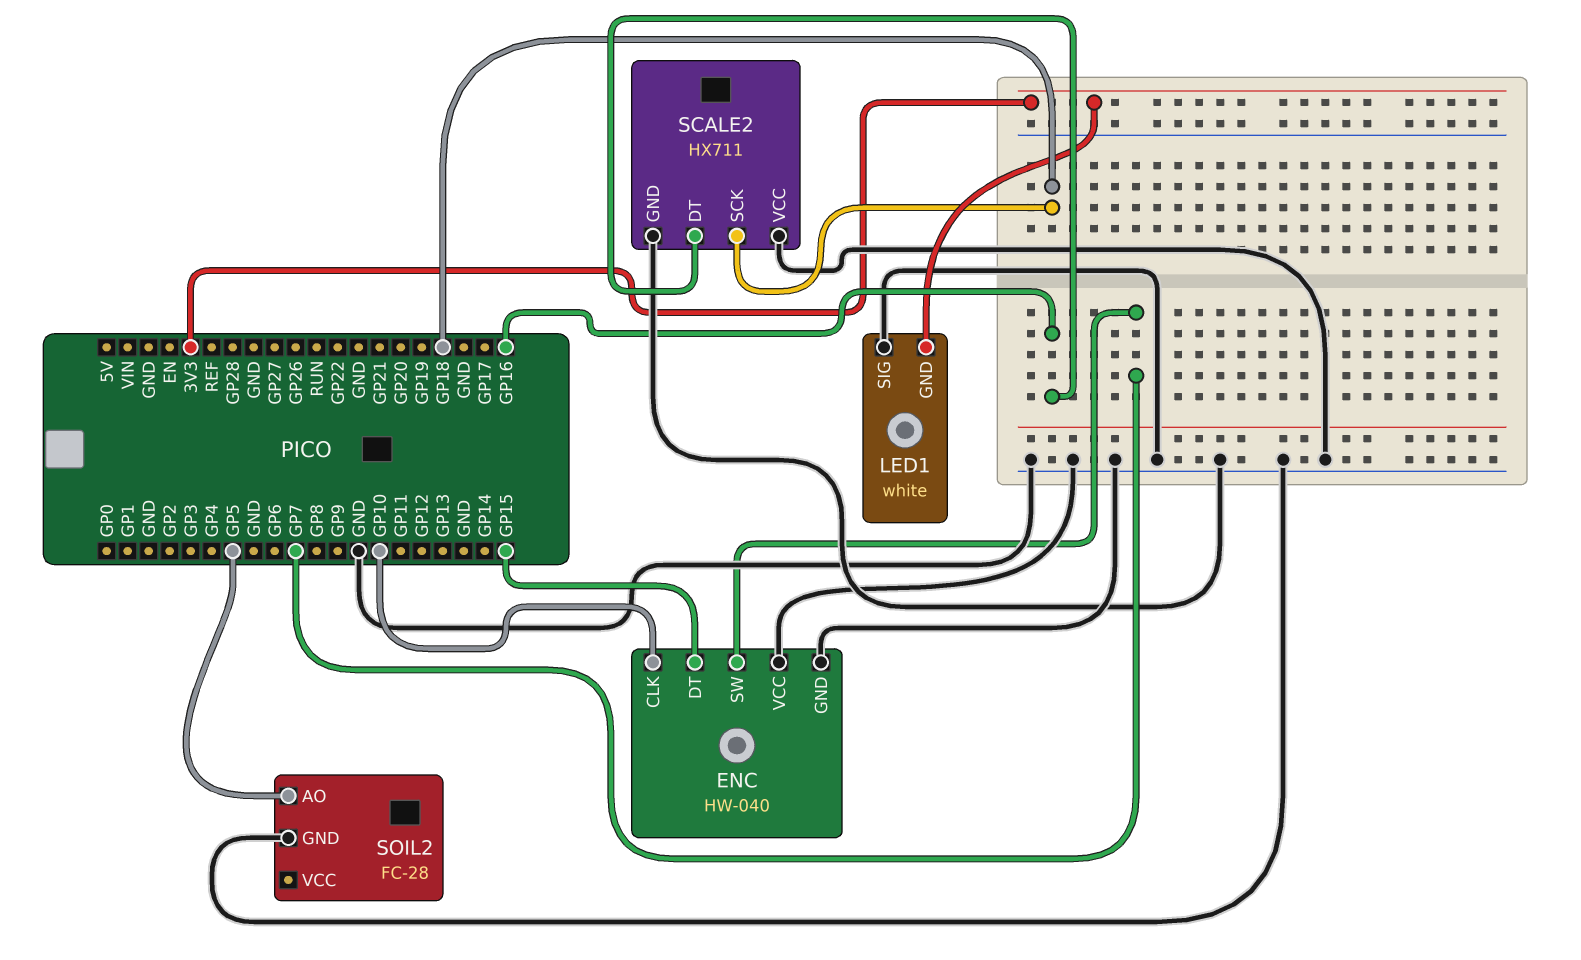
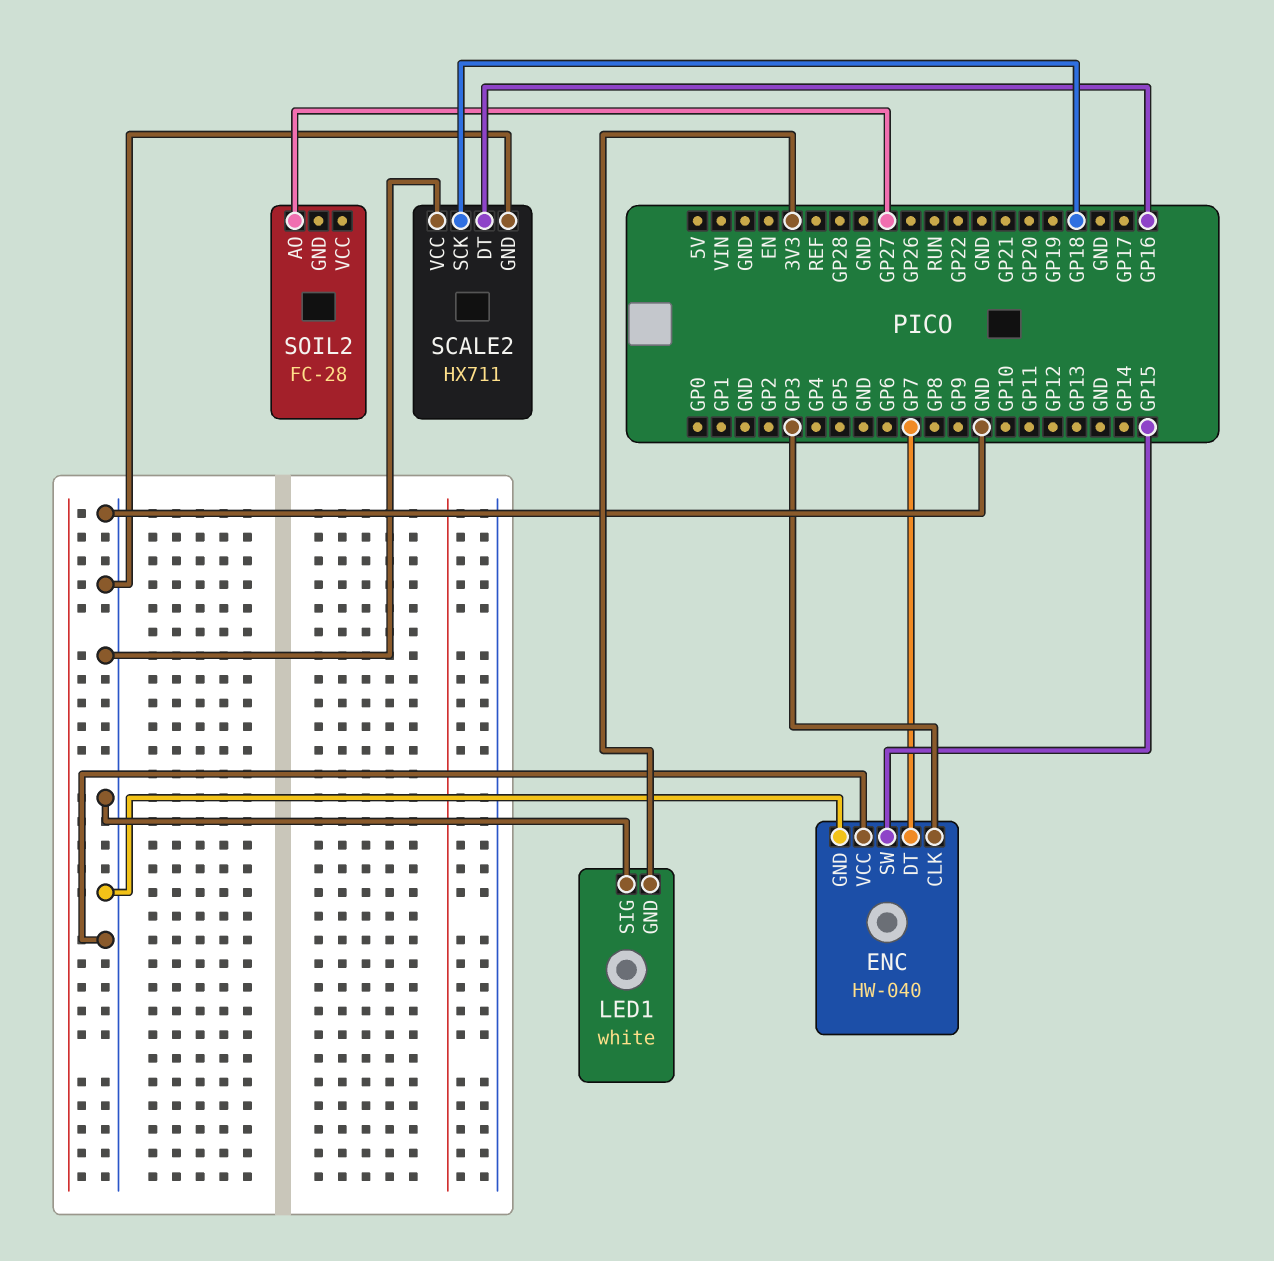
ENC pin CLK: GP10 -> GP3
ENC pin DT: GP15 -> GP7
ENC pin SW: GP7 -> GP15
SOIL2 pin AO: GP5 -> GP27
SOIL2 pin GND: GND -> none

